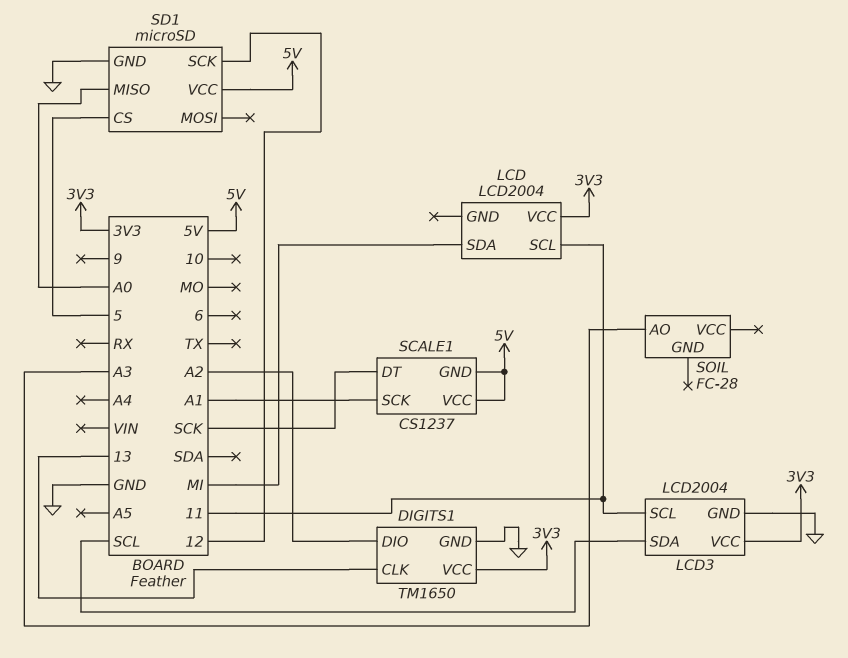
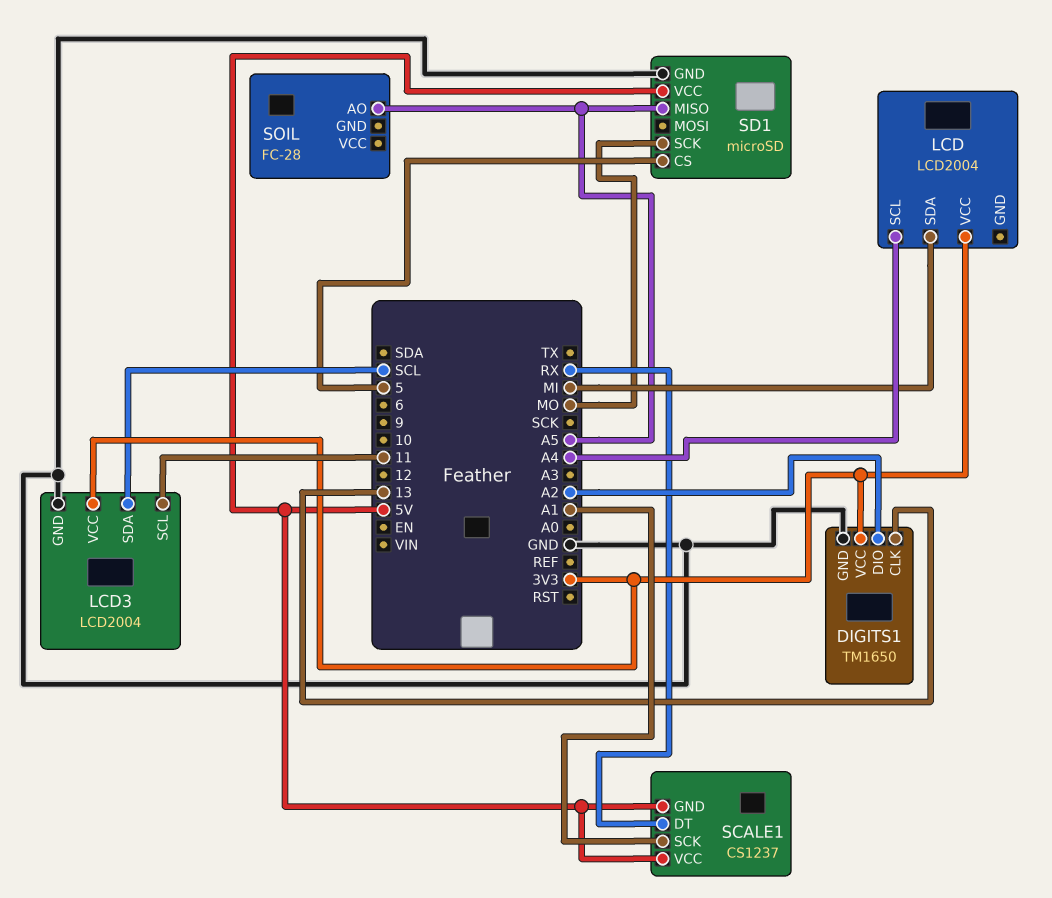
LCD pin SCL: 11 -> A4
SCALE1 pin DT: SCK -> RX
SD1 pin MISO: A0 -> A5
SD1 pin SCK: 12 -> MO
SOIL pin AO: A3 -> A5

